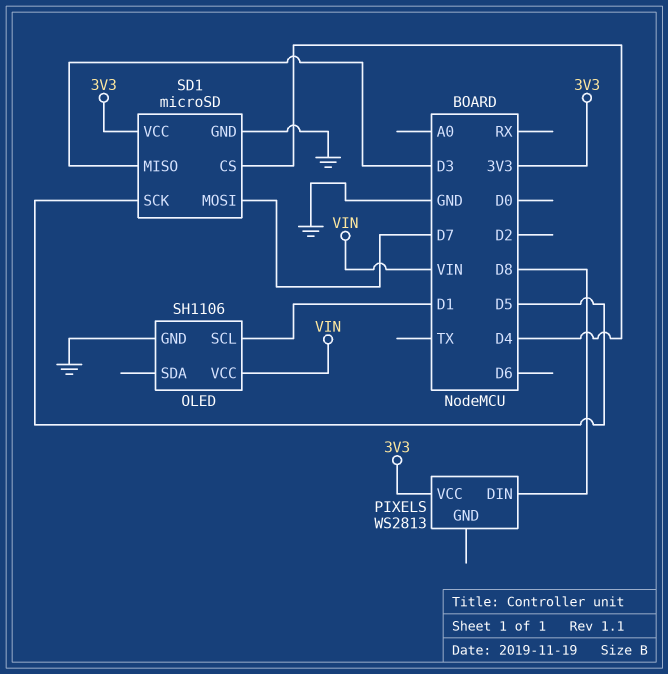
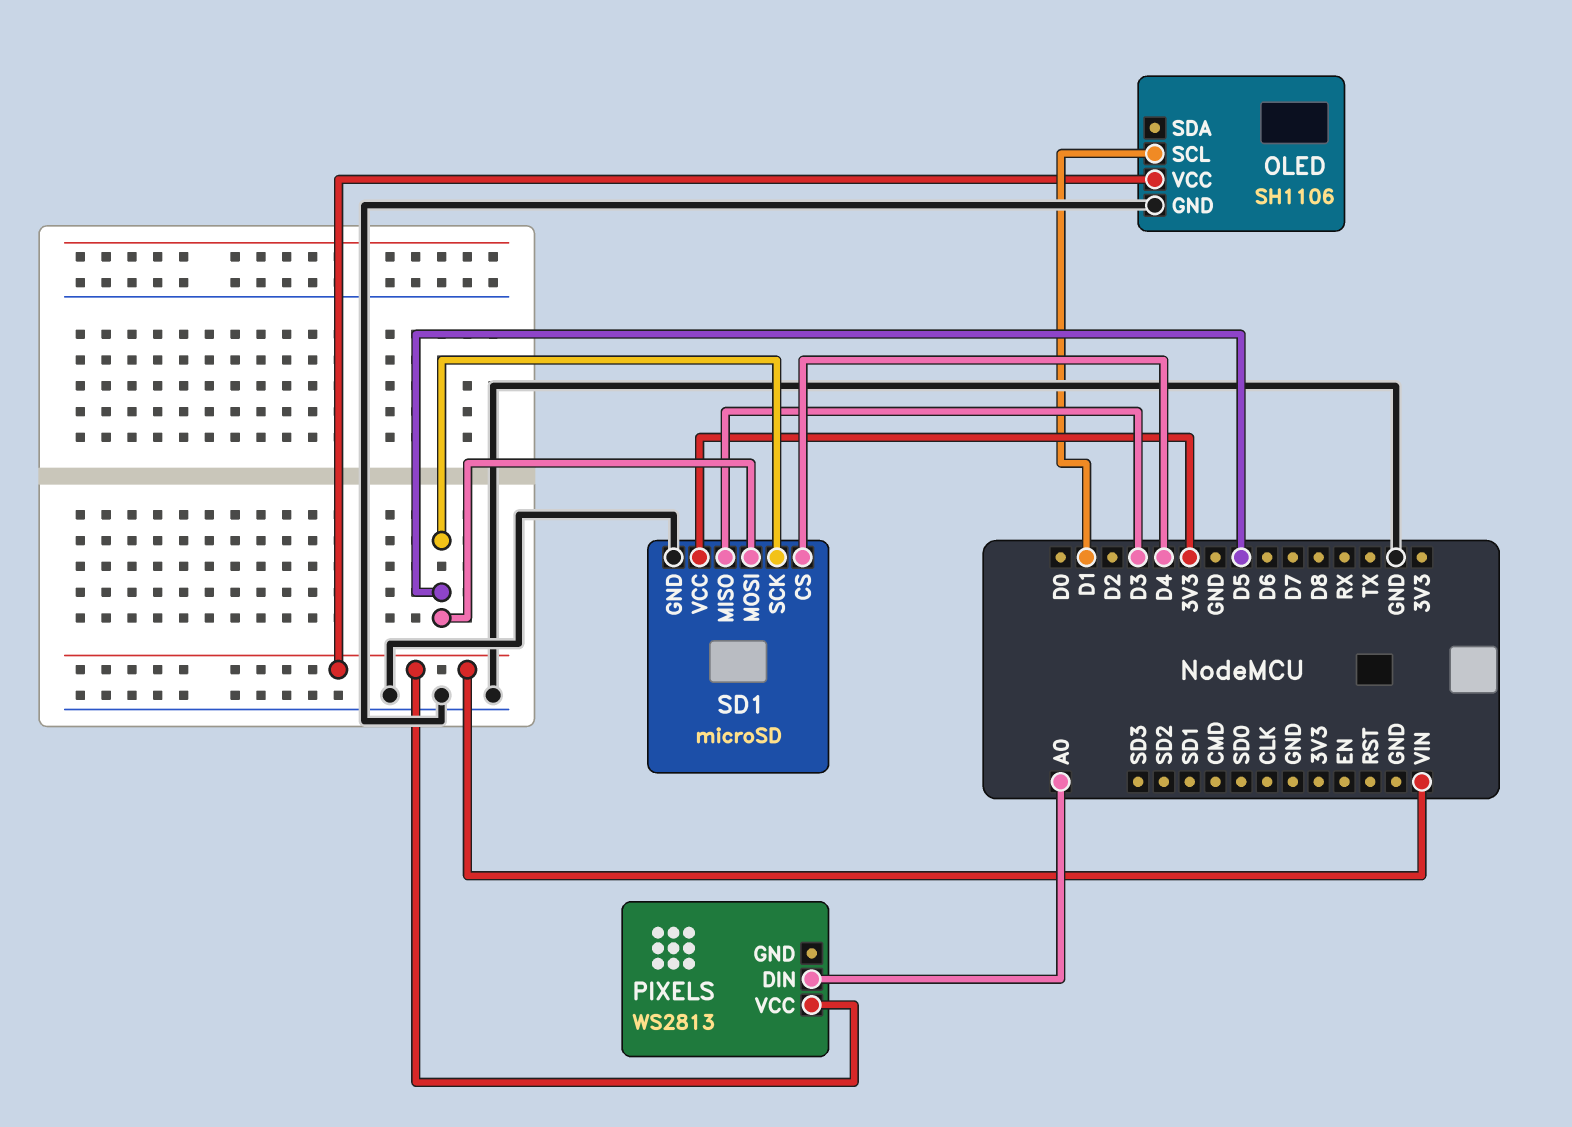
PIXELS pin DIN: D8 -> A0
PIXELS pin VCC: 3V3 -> VIN
SD1 pin MOSI: D7 -> D5

